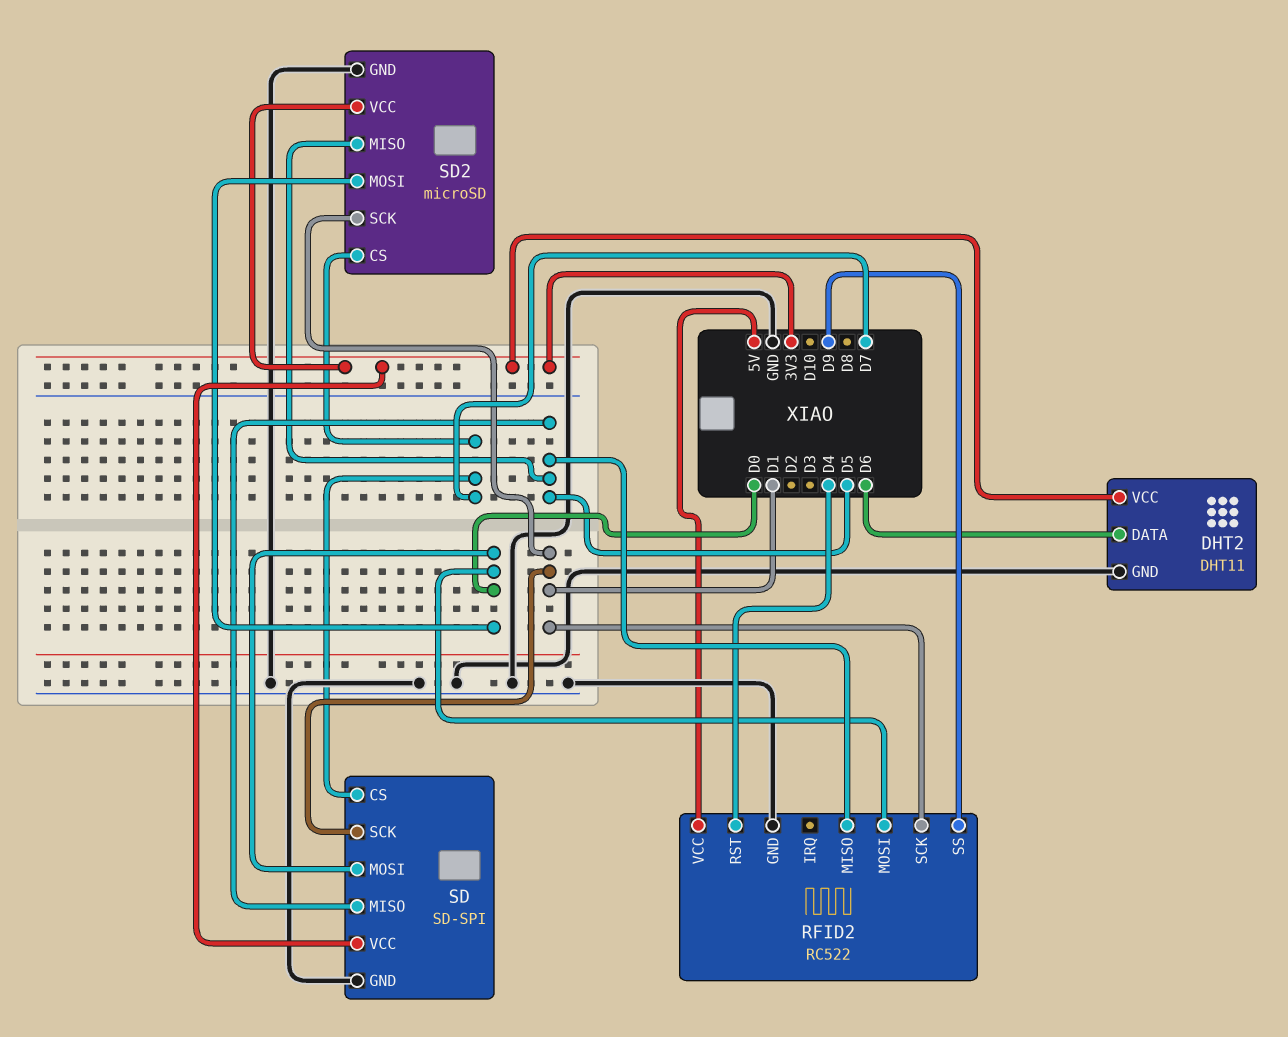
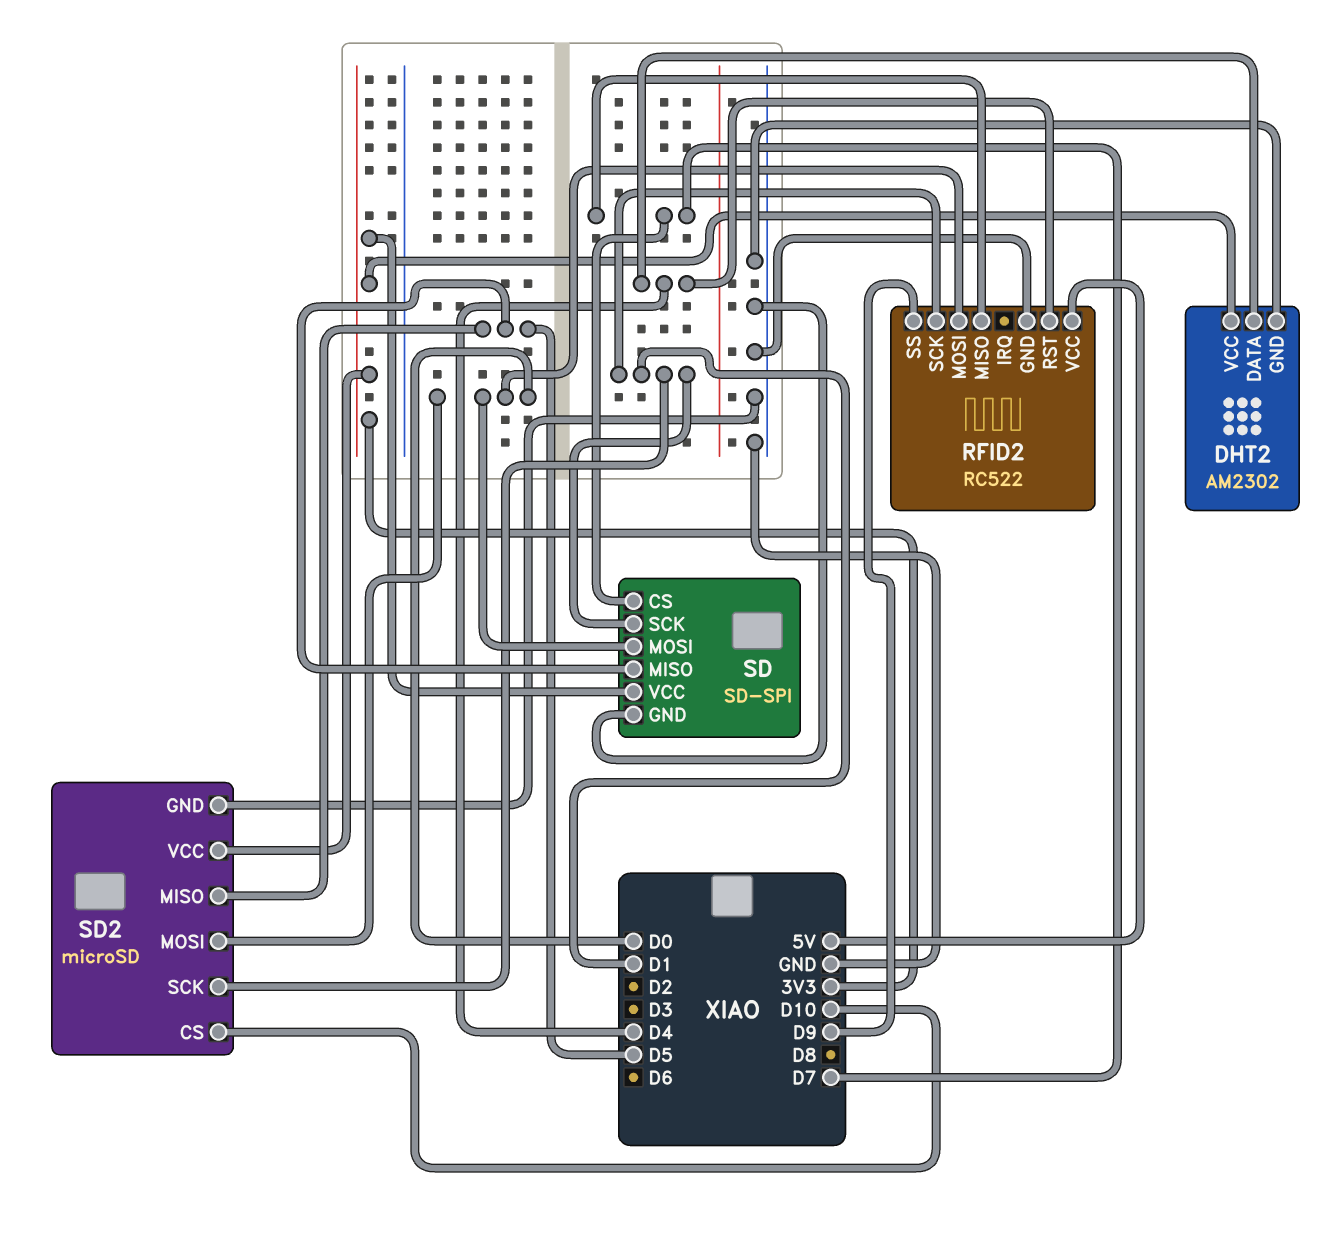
DHT2: DHT11 -> AM2302
DHT2 pin DATA: D6 -> D4
RFID2 pin MISO: D5 -> D7
SD2 pin CS: D7 -> D10

